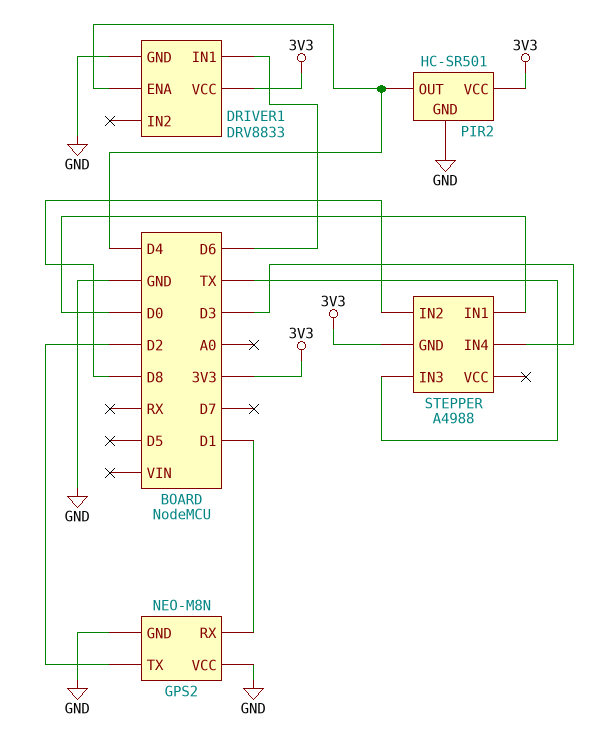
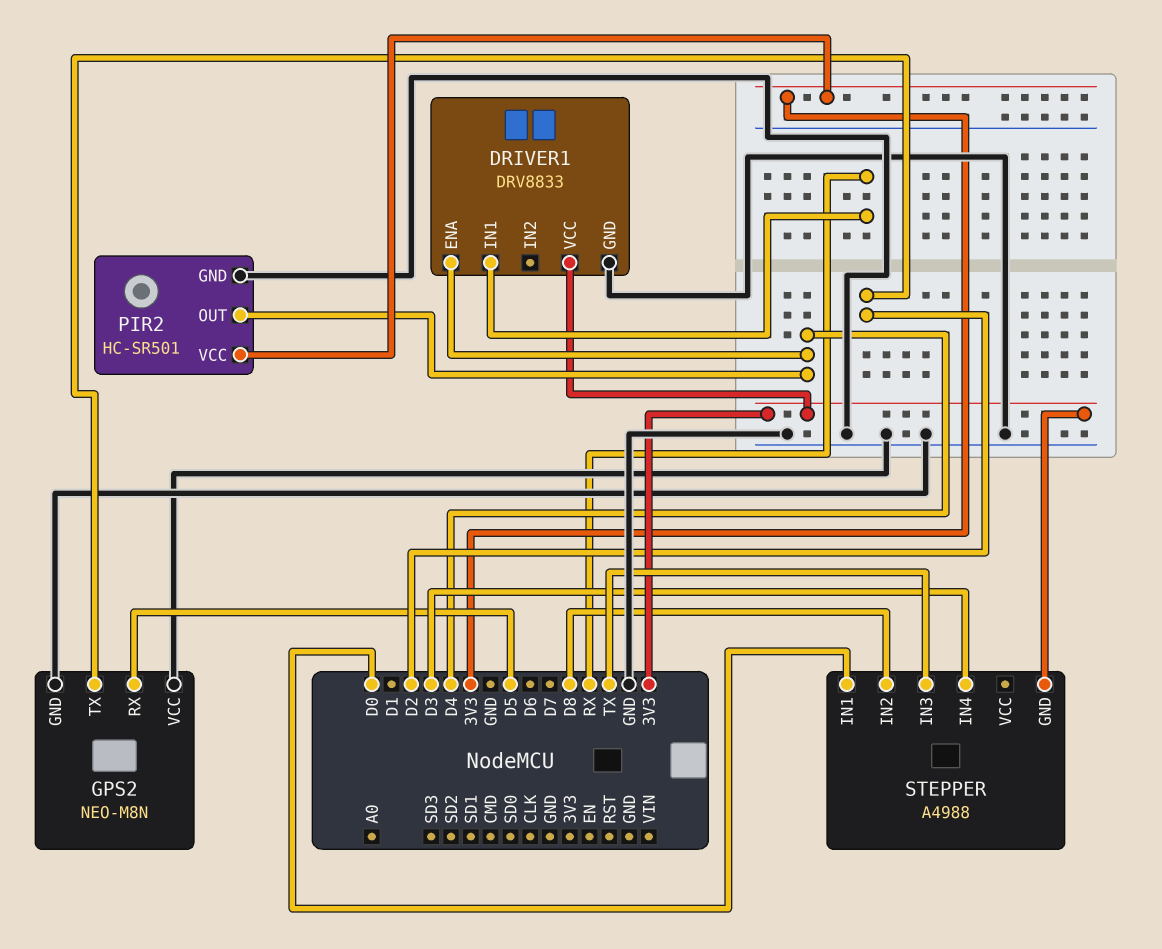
DRIVER1 pin IN1: D6 -> RX
GPS2 pin RX: D1 -> D5

